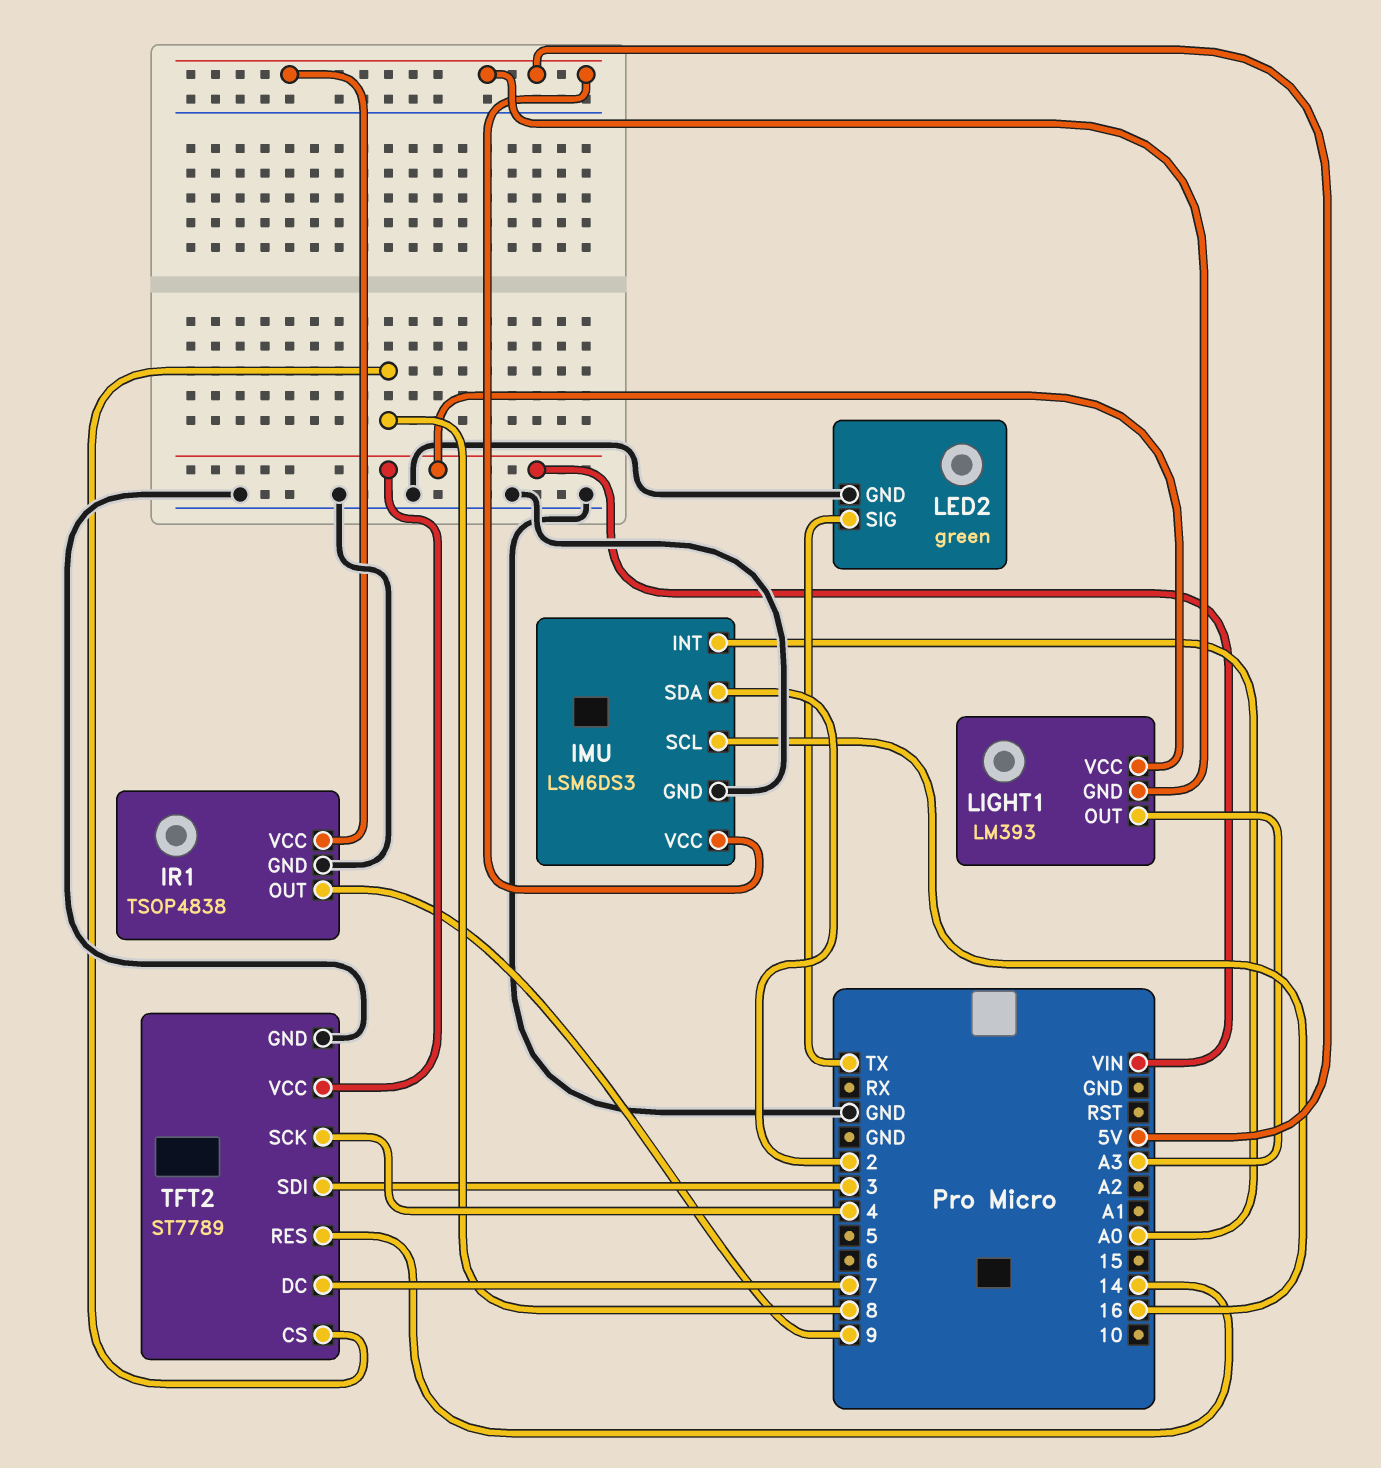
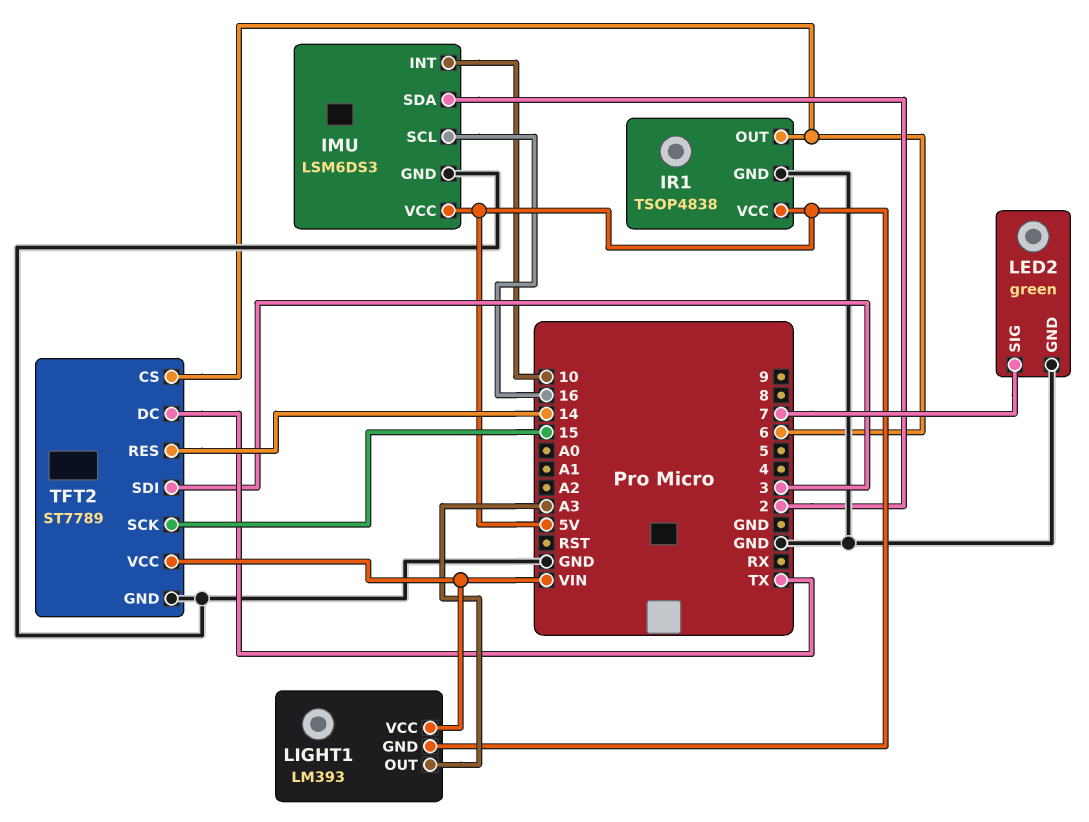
IMU pin INT: A0 -> 10
IR1 pin OUT: 9 -> 6
LED2 pin SIG: TX -> 7
TFT2 pin CS: 8 -> 6
TFT2 pin DC: 7 -> TX
TFT2 pin SCK: 4 -> 15

